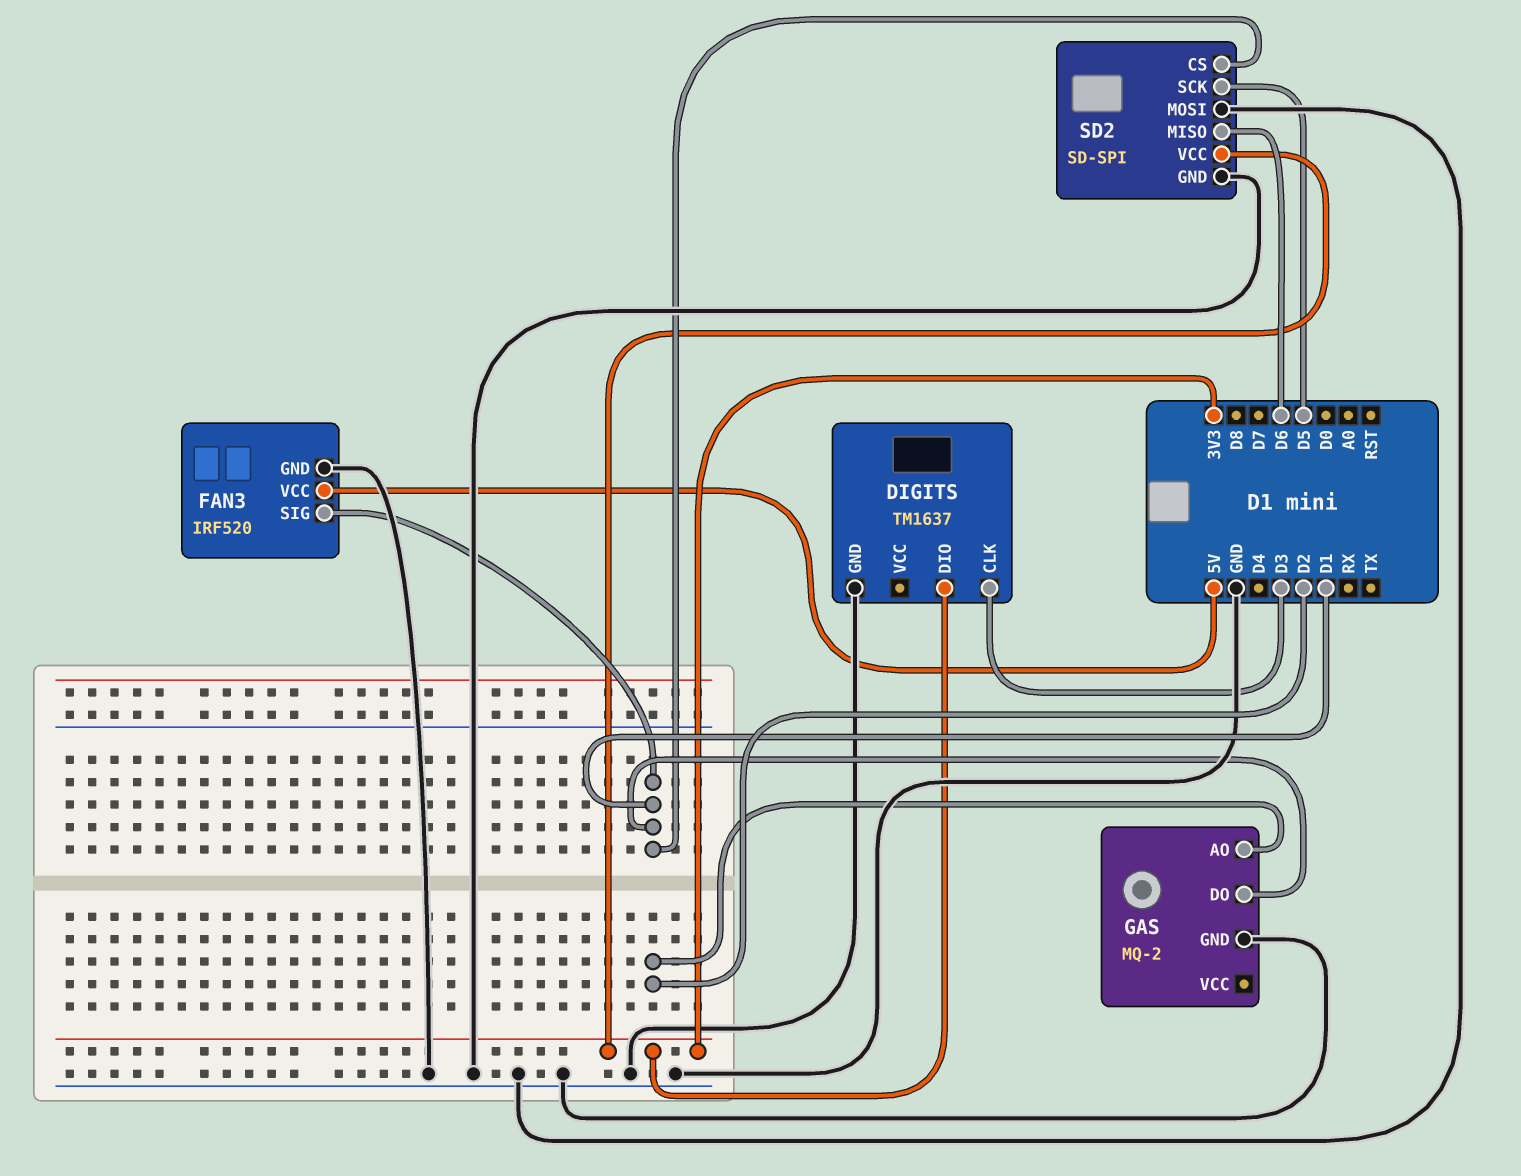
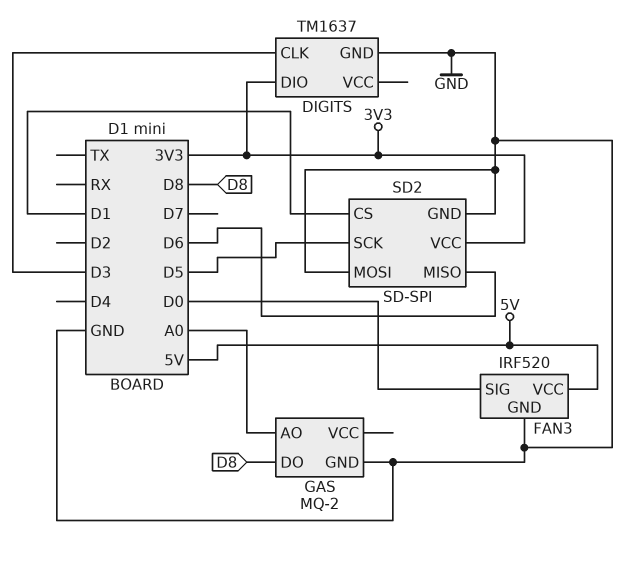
FAN3 pin SIG: D1 -> D0
GAS pin AO: D2 -> A0
GAS pin DO: D1 -> D8

